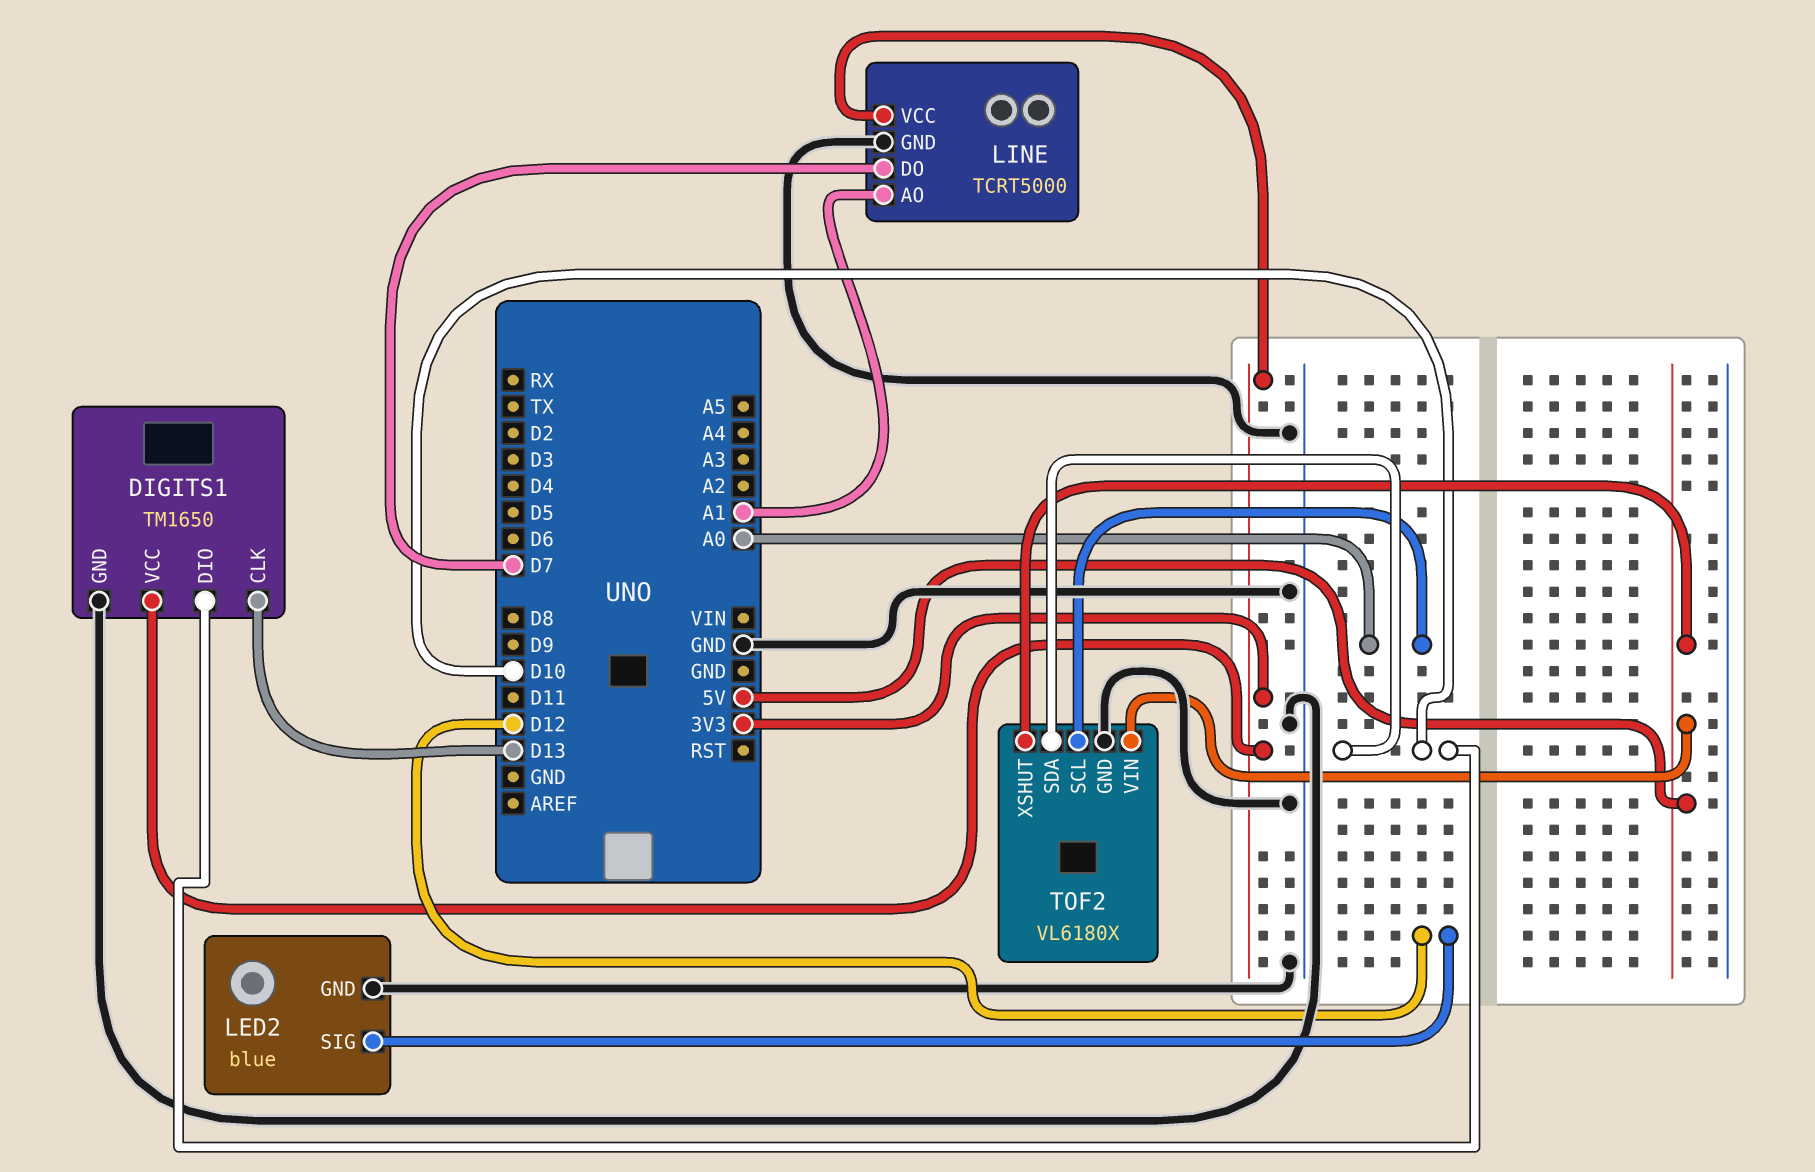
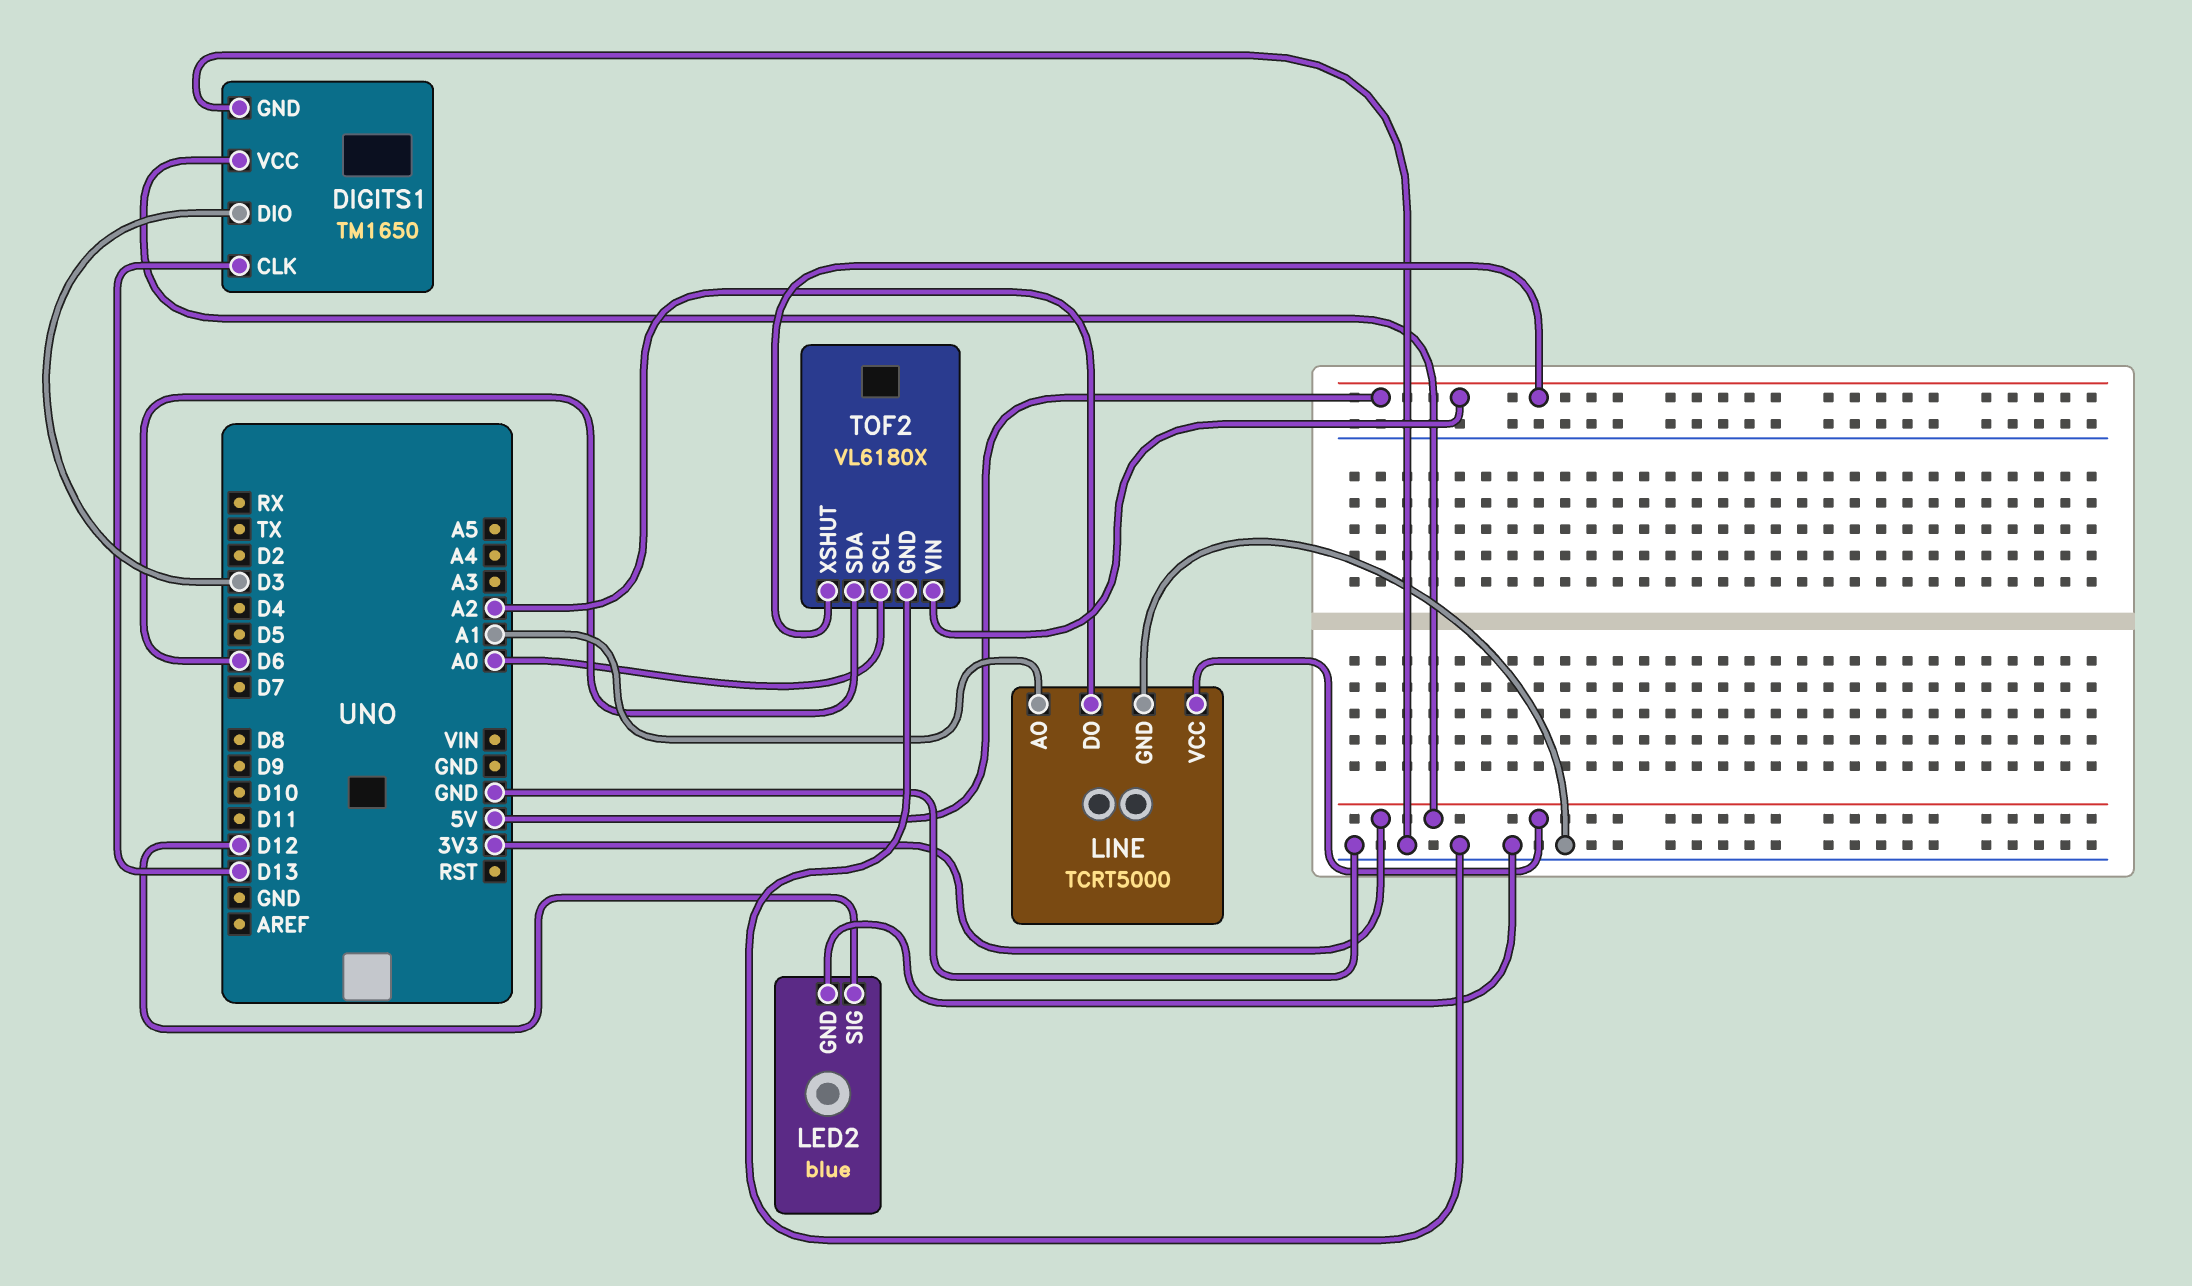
DIGITS1 pin DIO: D10 -> D3
LINE pin DO: D7 -> A2
TOF2 pin SDA: D10 -> D6

